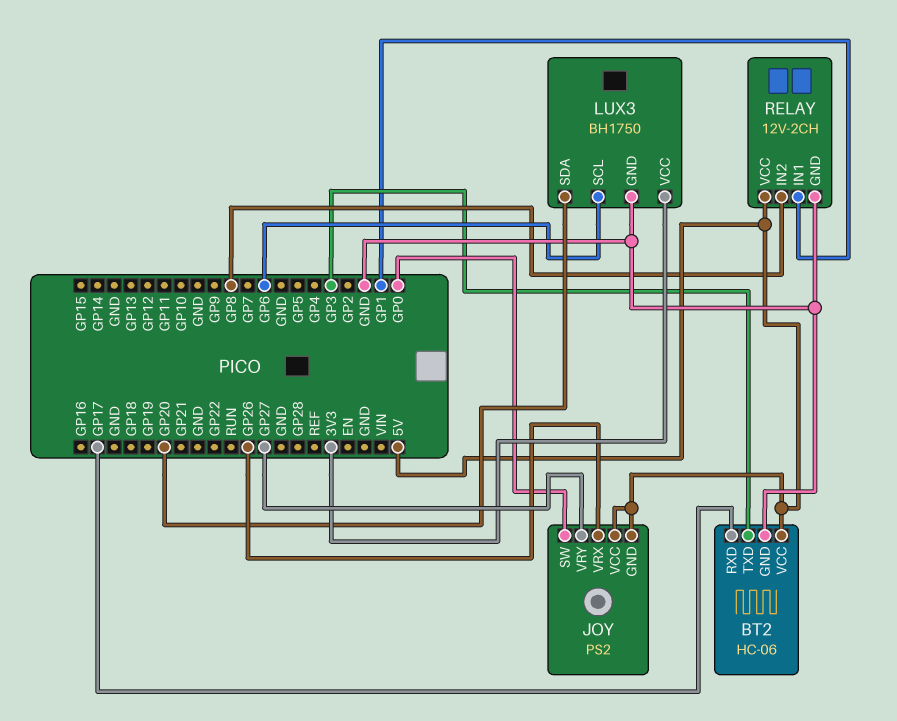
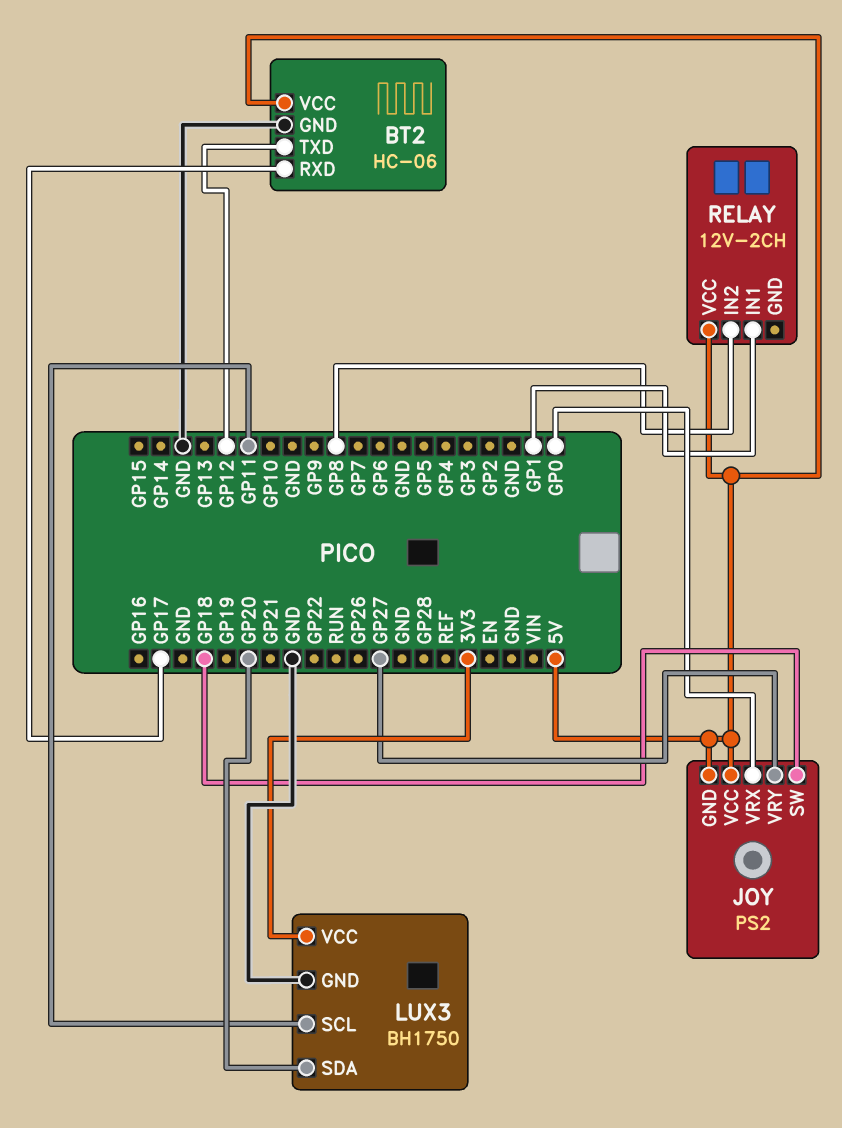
BT2 pin TXD: GP3 -> GP12
JOY pin SW: GP0 -> GP18
JOY pin VRX: GP26 -> GP0
LUX3 pin SCL: GP6 -> GP11
RELAY pin GND: GND -> none

